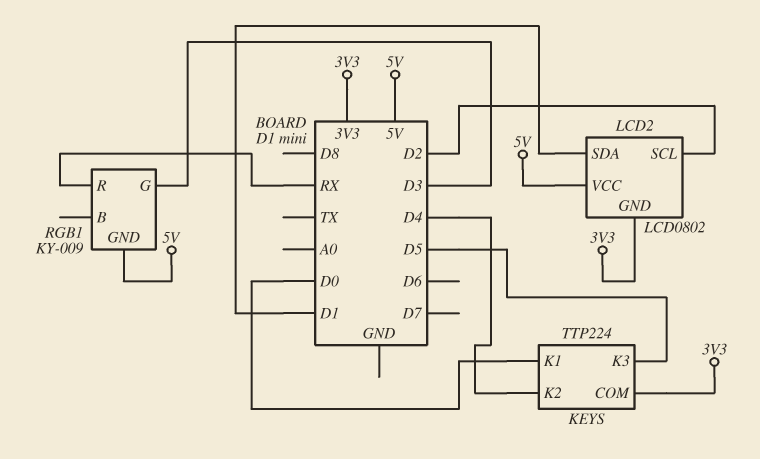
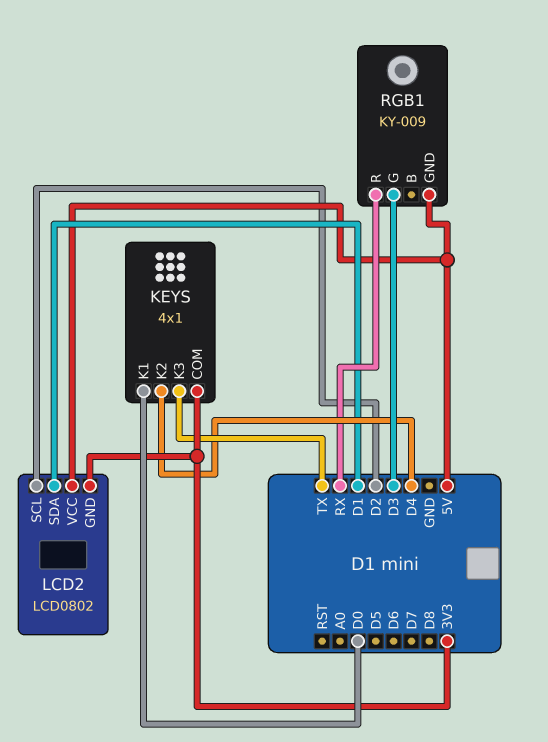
KEYS: TTP224 -> 4x1
KEYS pin K3: D5 -> TX

